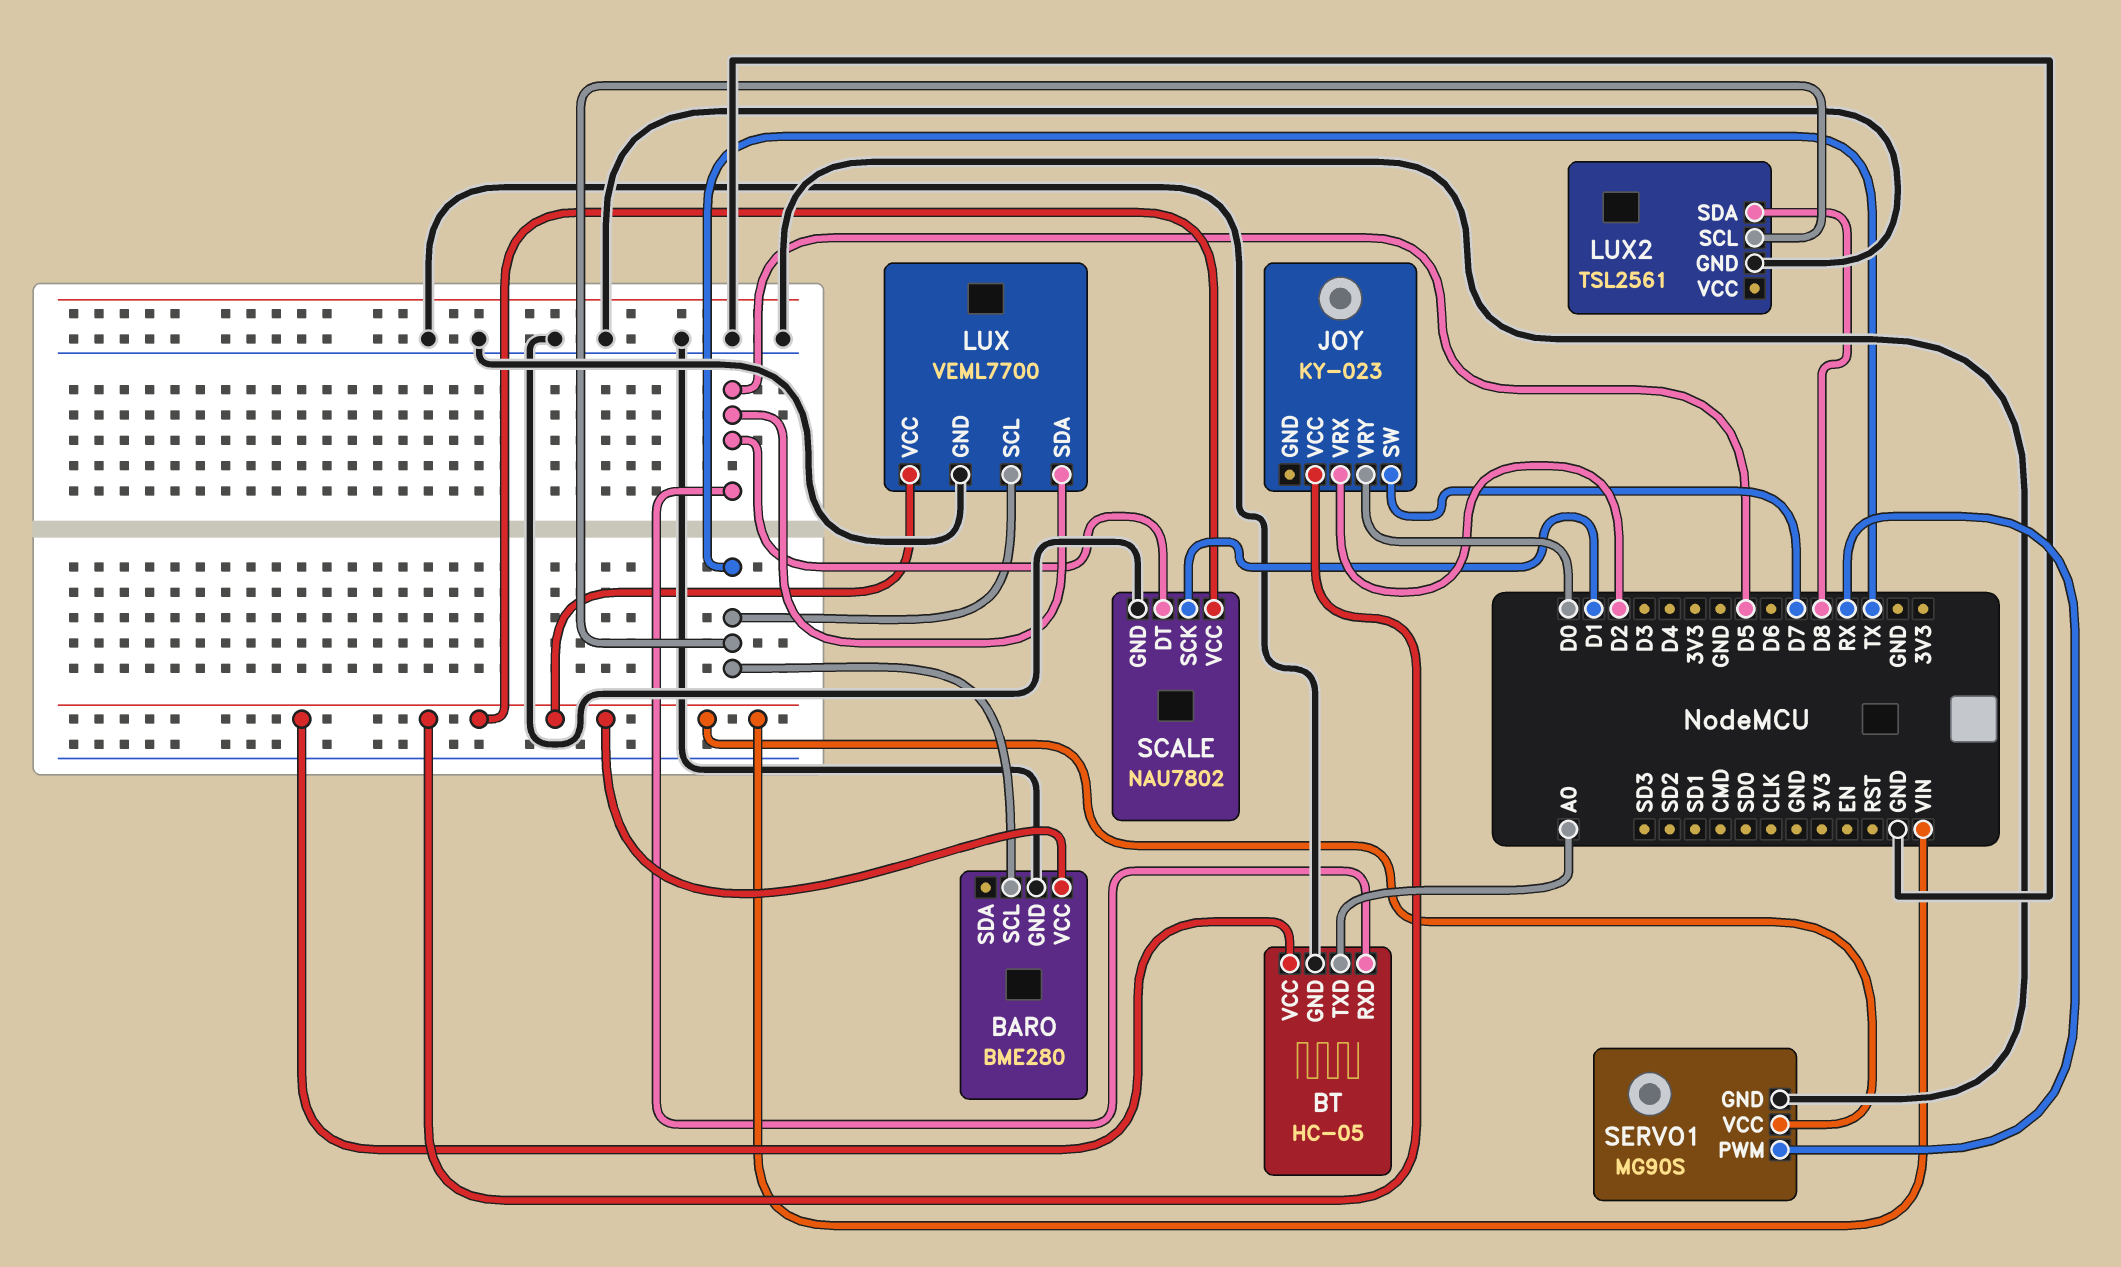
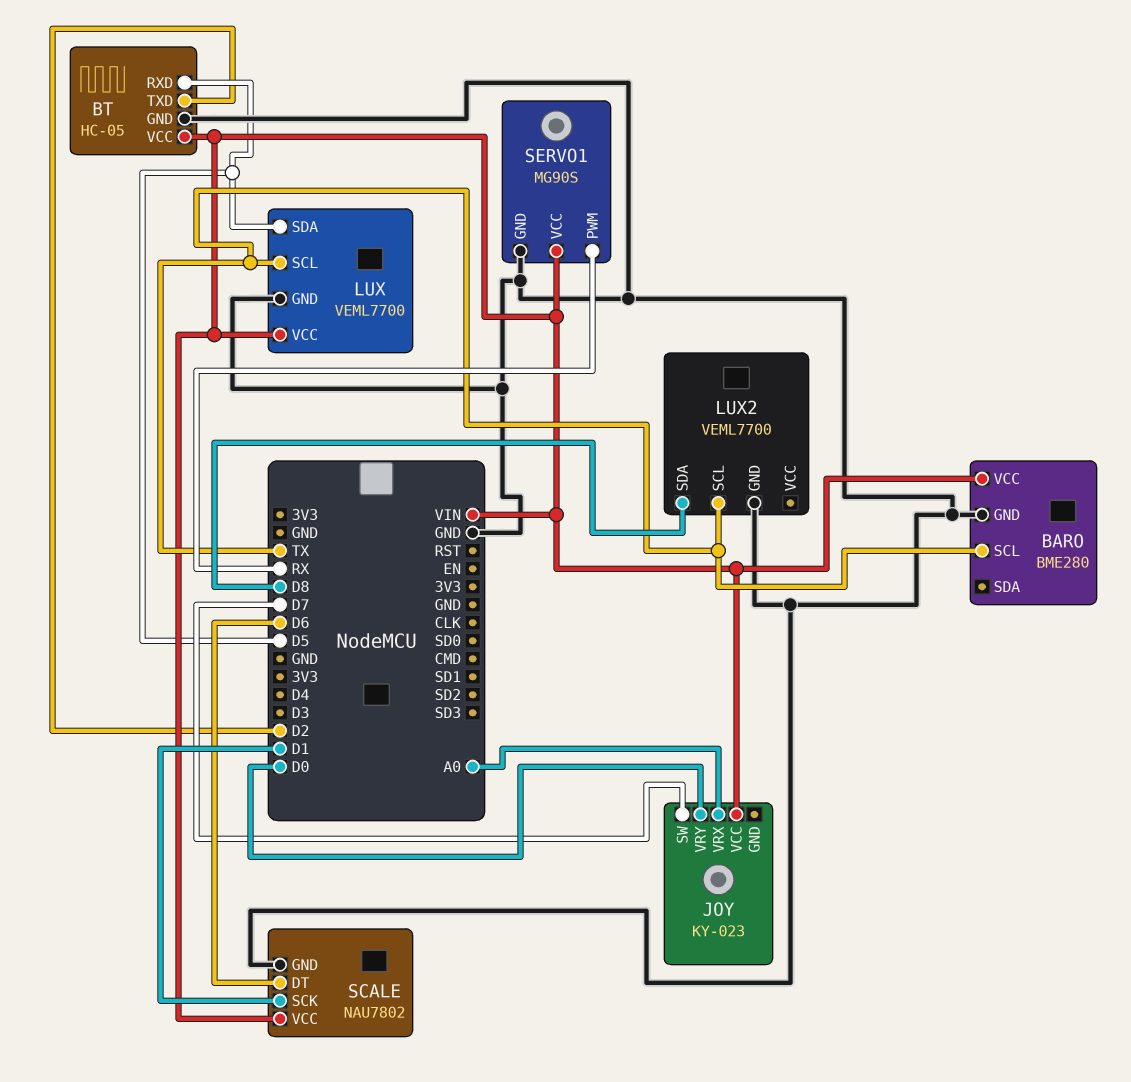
BT pin TXD: A0 -> D2
JOY pin VRX: D2 -> A0
LUX2: TSL2561 -> VEML7700
SCALE pin DT: D5 -> D6

